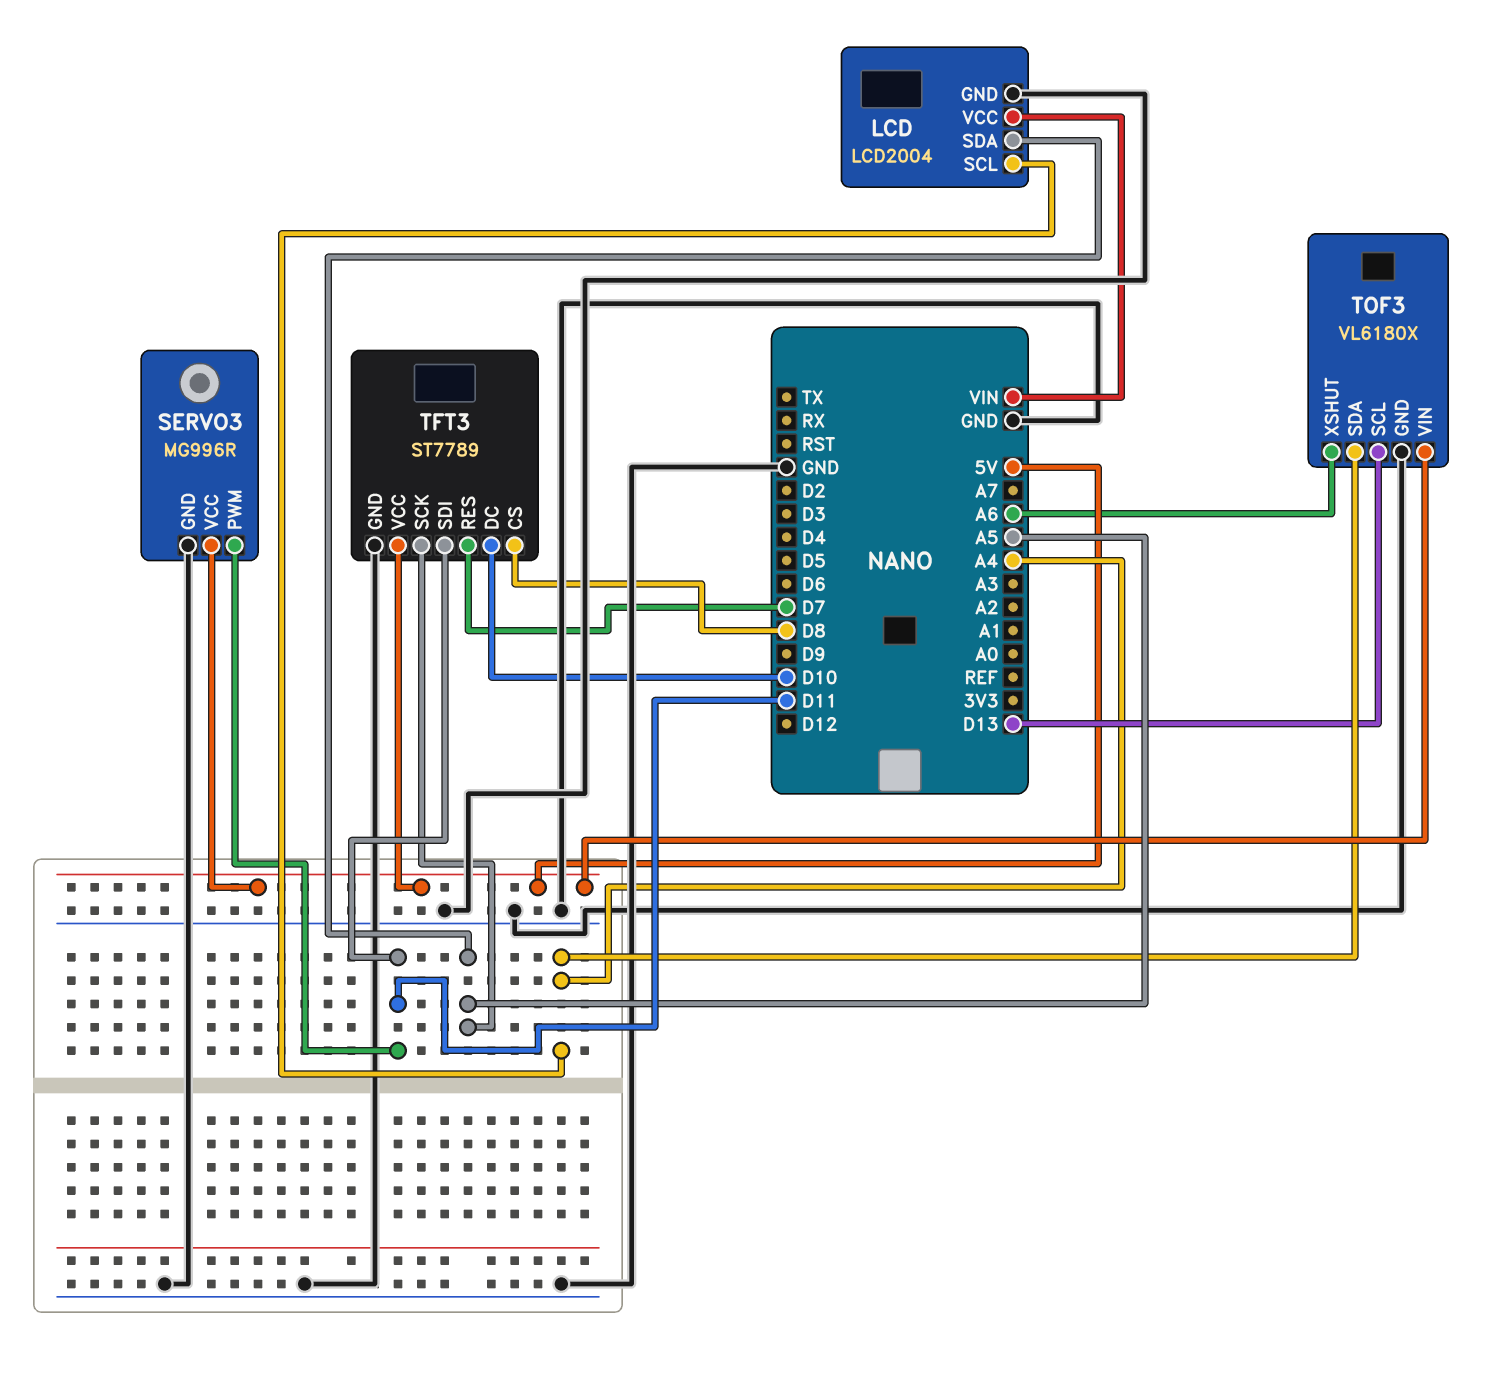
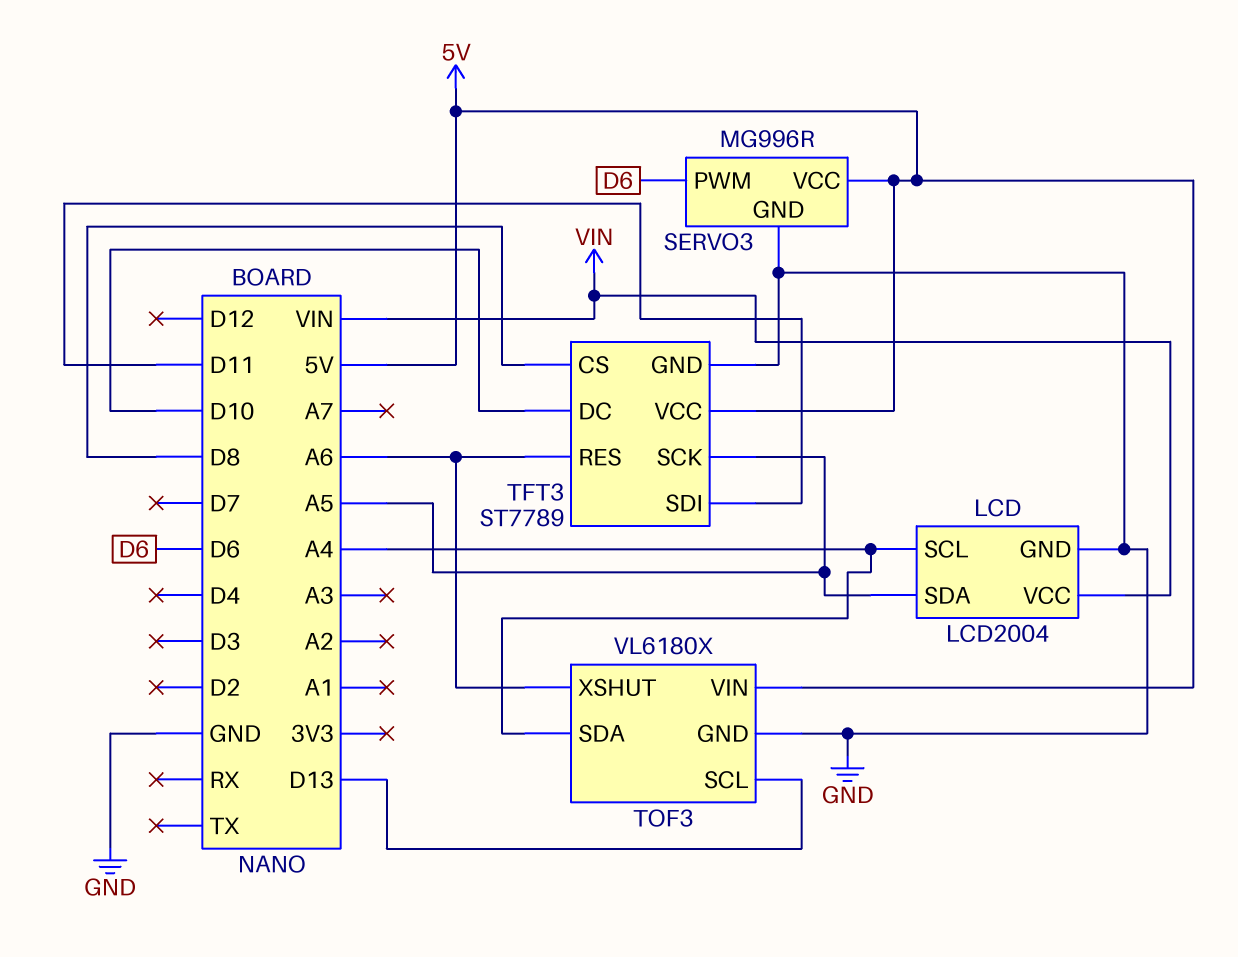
SERVO3 pin PWM: D11 -> D6
TFT3 pin RES: D7 -> A6

